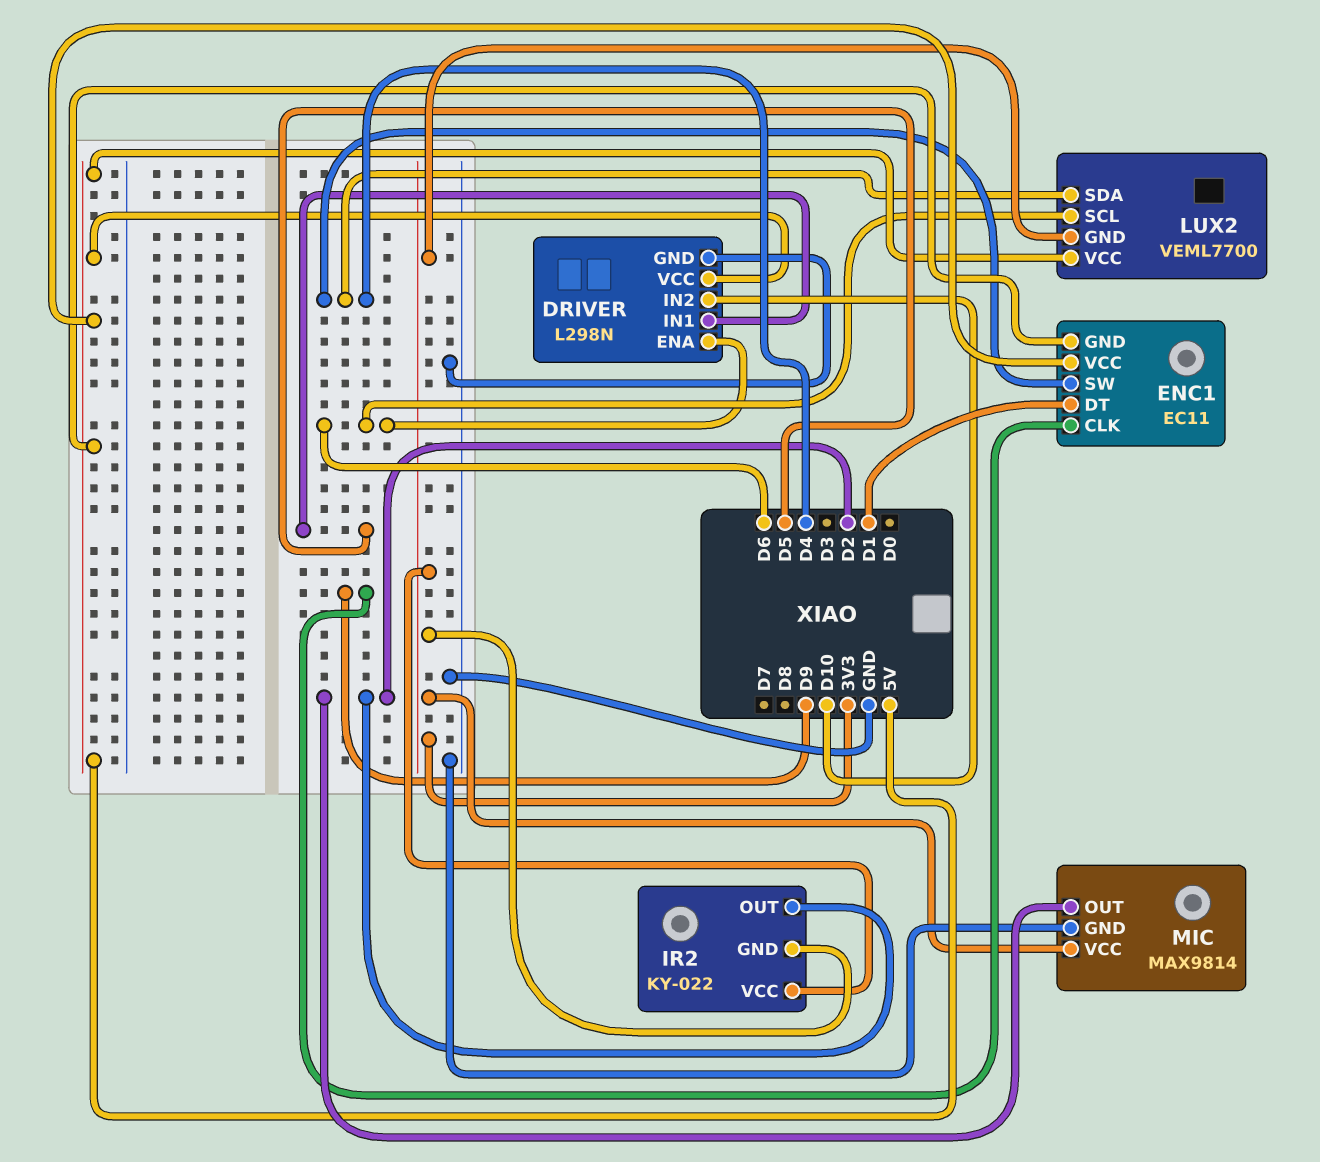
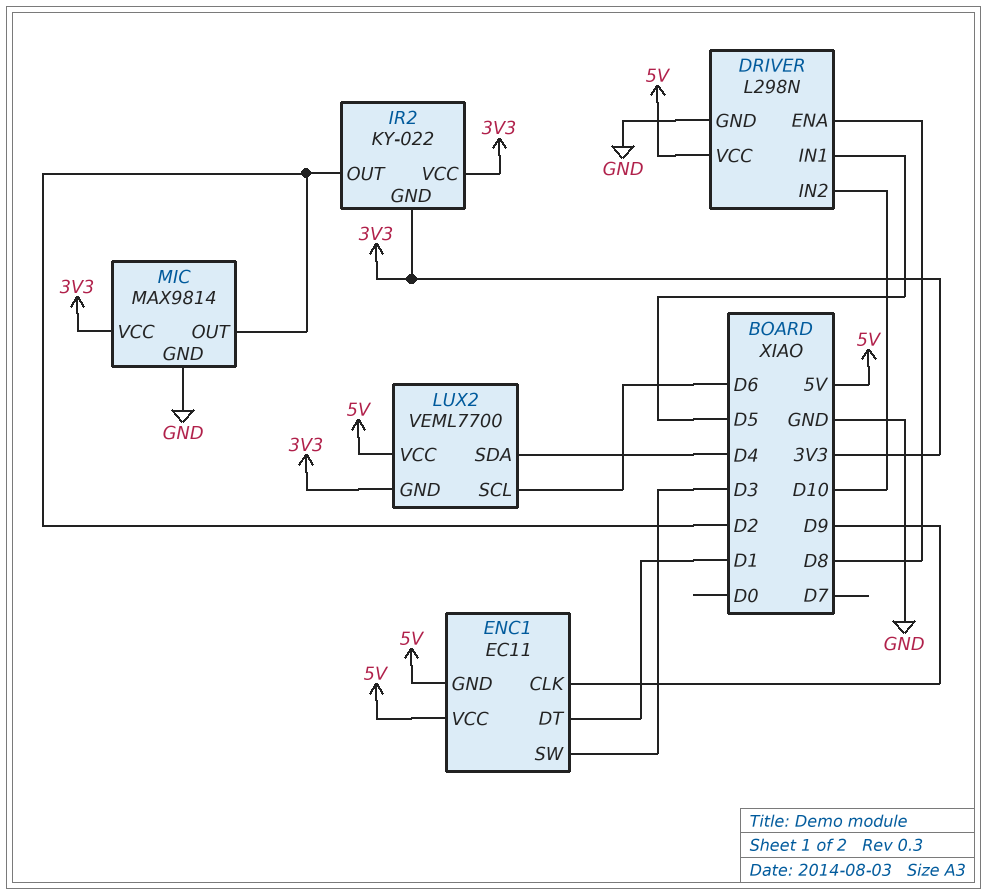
DRIVER pin ENA: D6 -> D8
ENC1 pin SW: D4 -> D3

